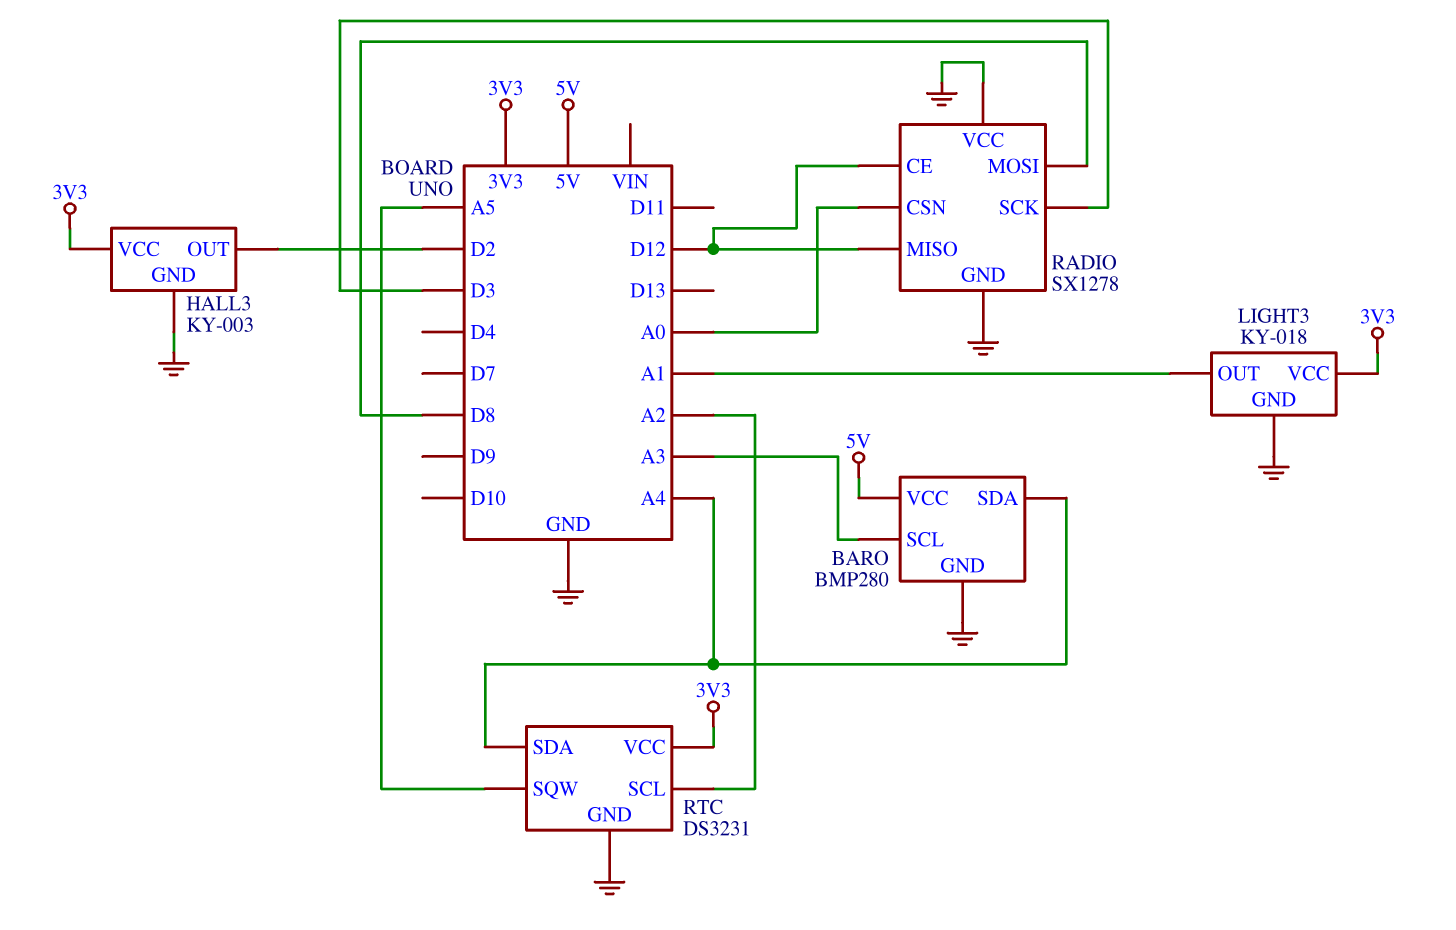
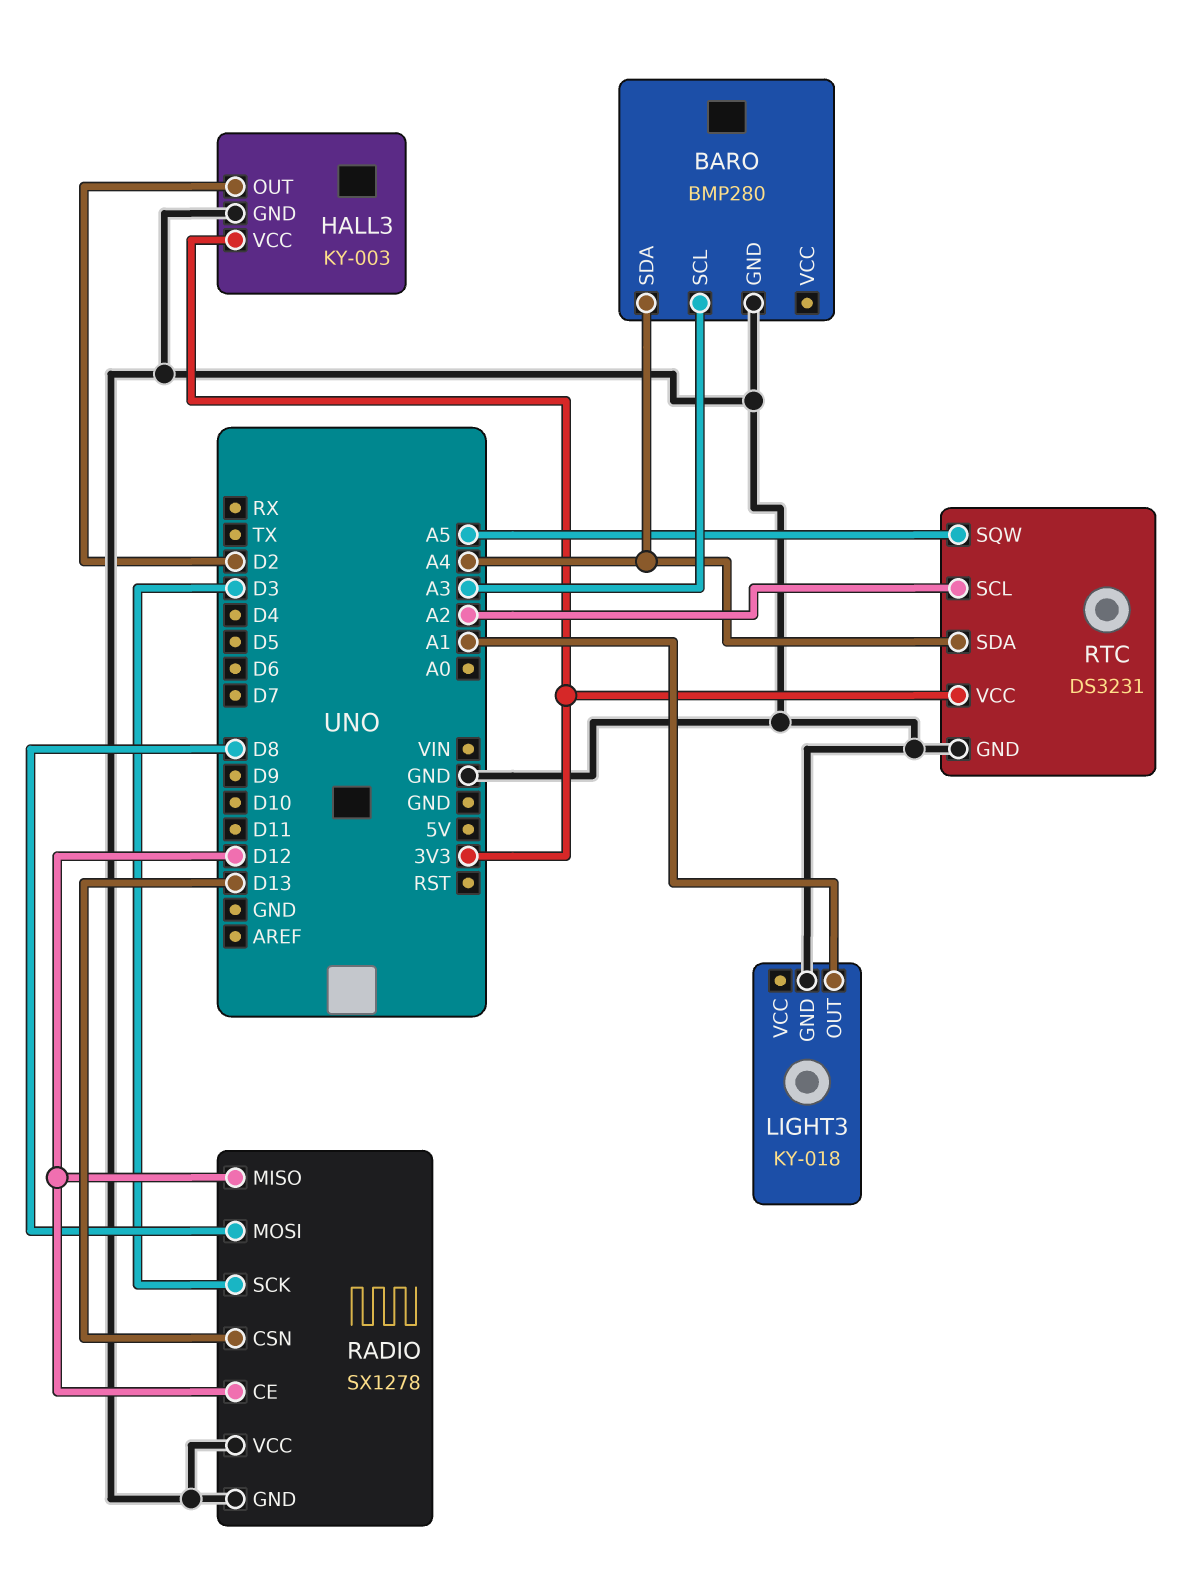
BARO pin VCC: 5V -> none
LIGHT3 pin VCC: 3V3 -> none
RADIO pin CSN: A0 -> D13

